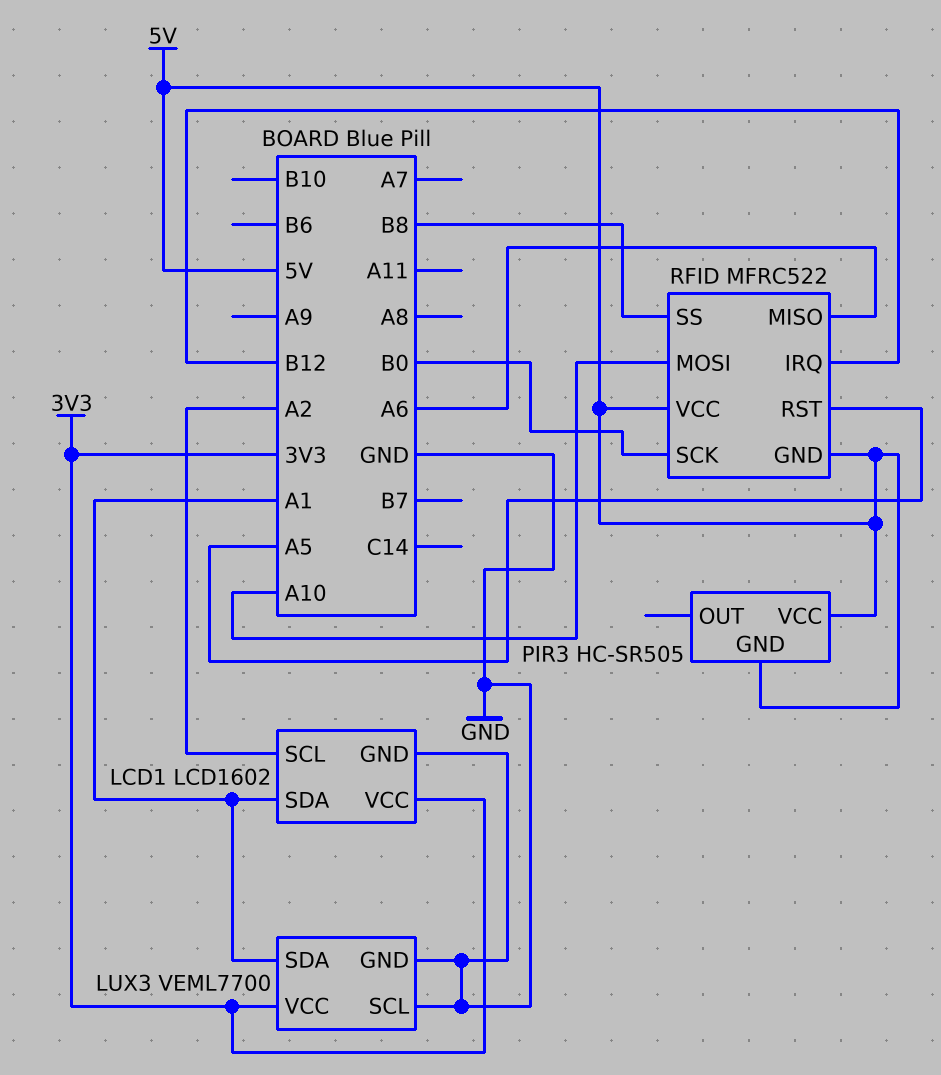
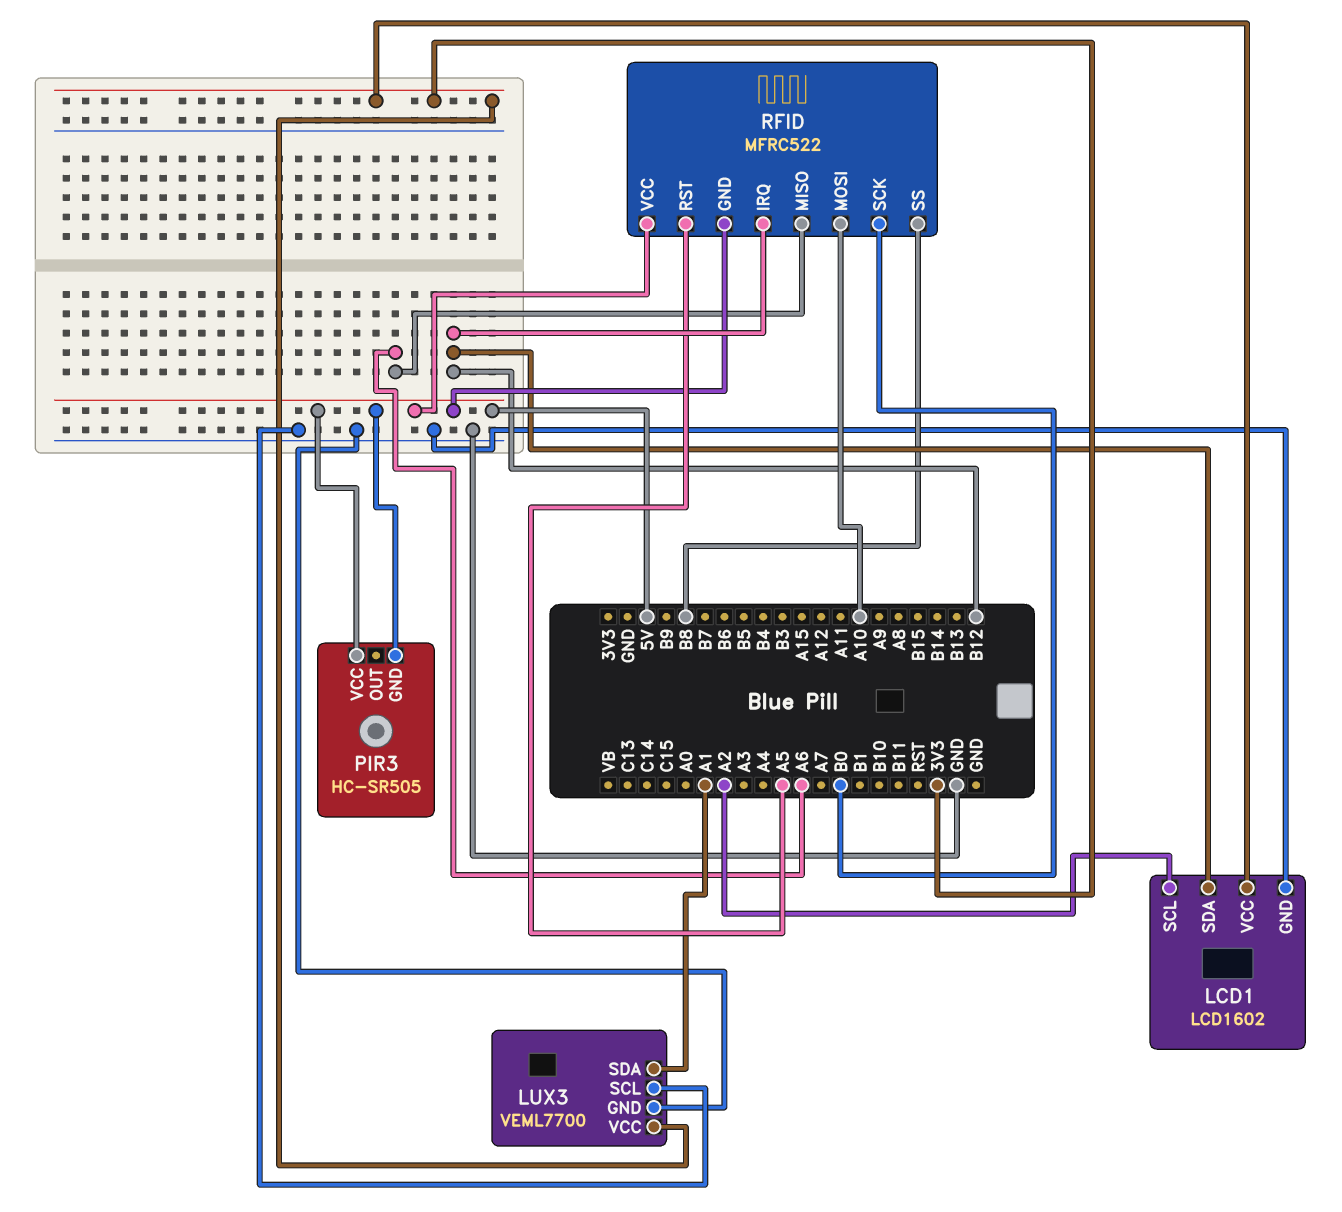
LCD1 pin SDA: A1 -> B12

